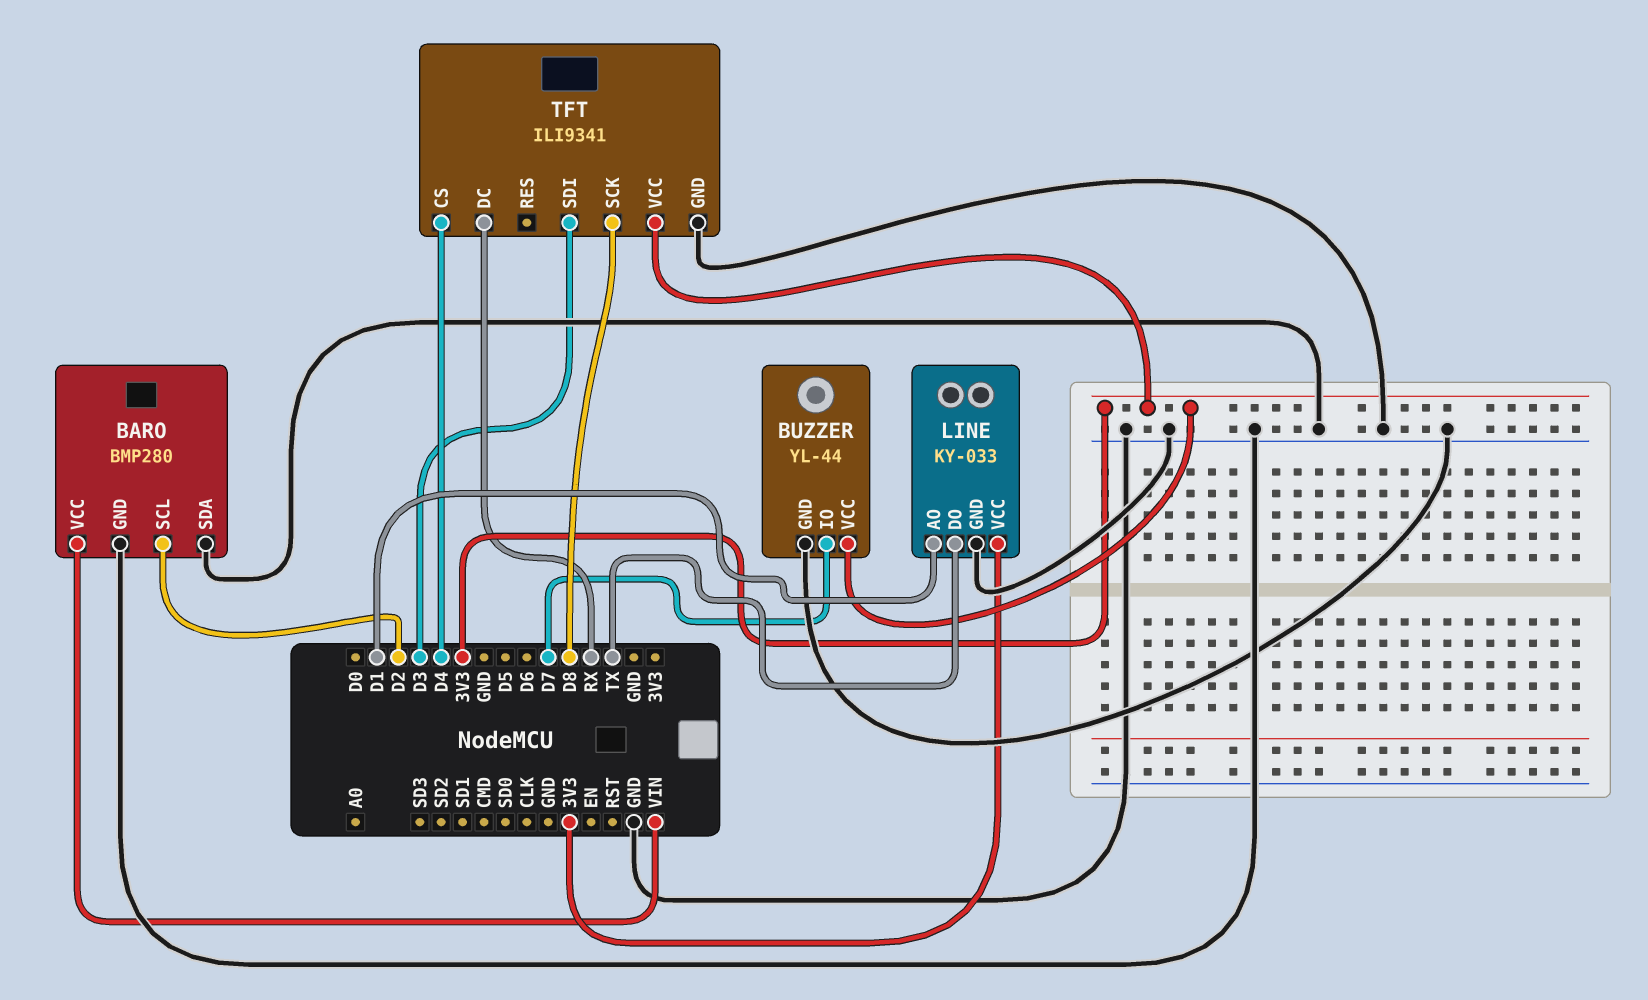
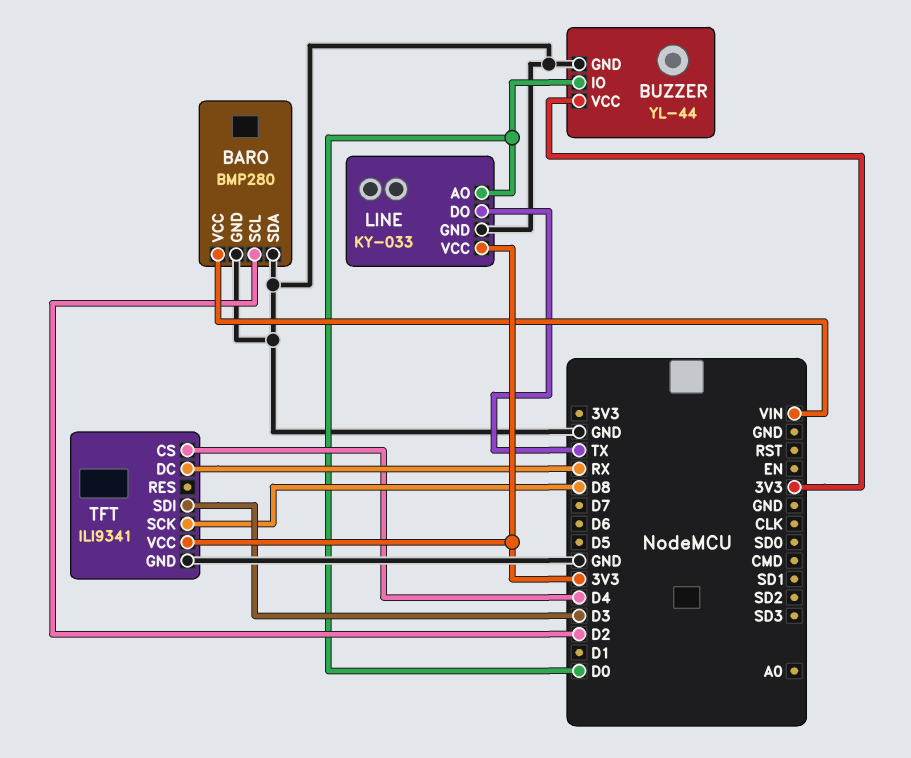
BUZZER pin IO: D7 -> D0
LINE pin AO: D1 -> D0

